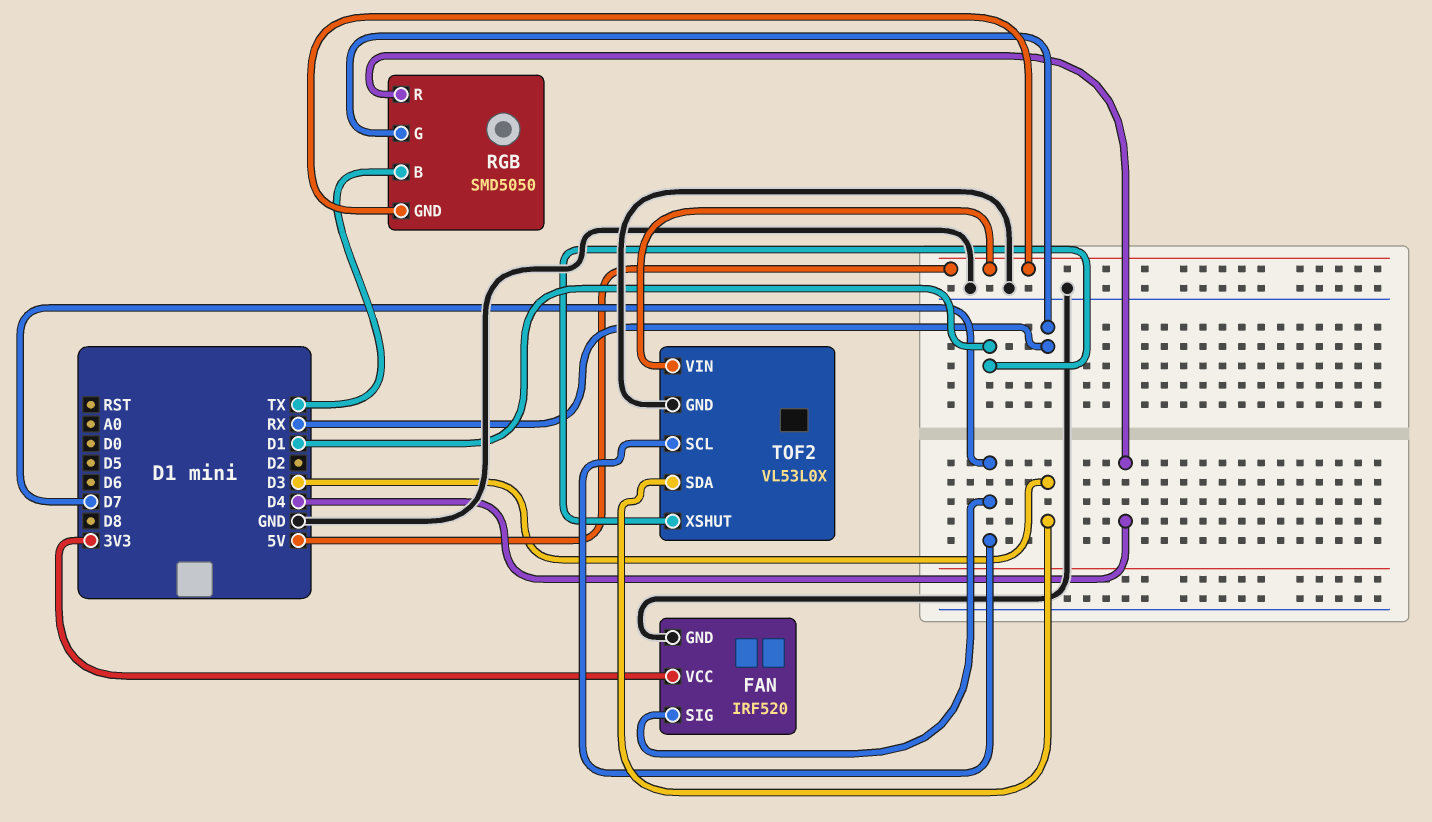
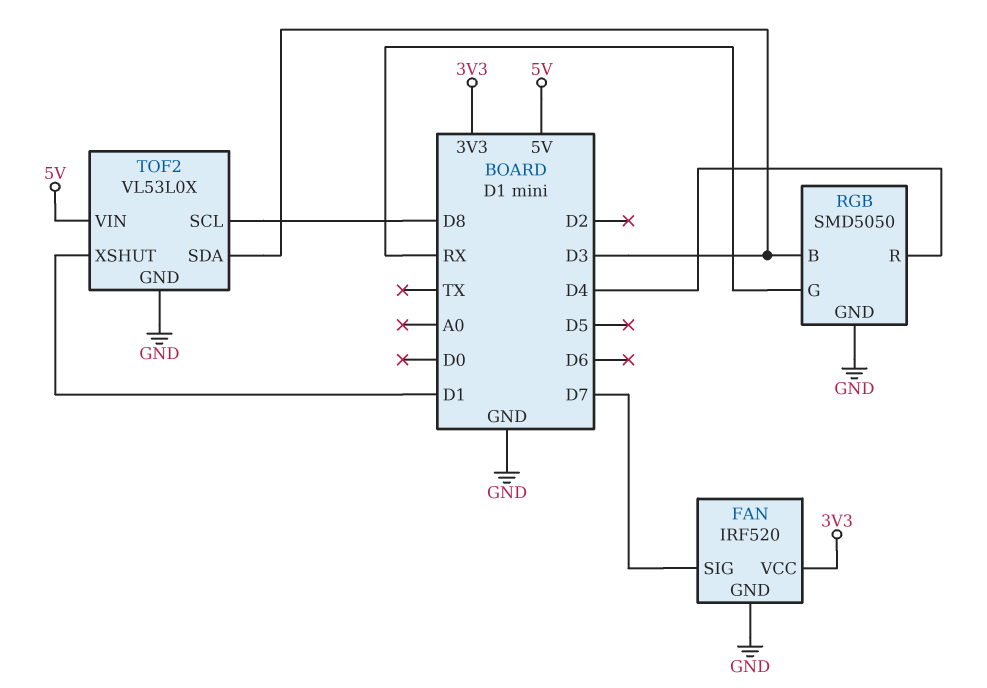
RGB pin B: TX -> D3
RGB pin GND: 5V -> GND
TOF2 pin SCL: D7 -> D8

